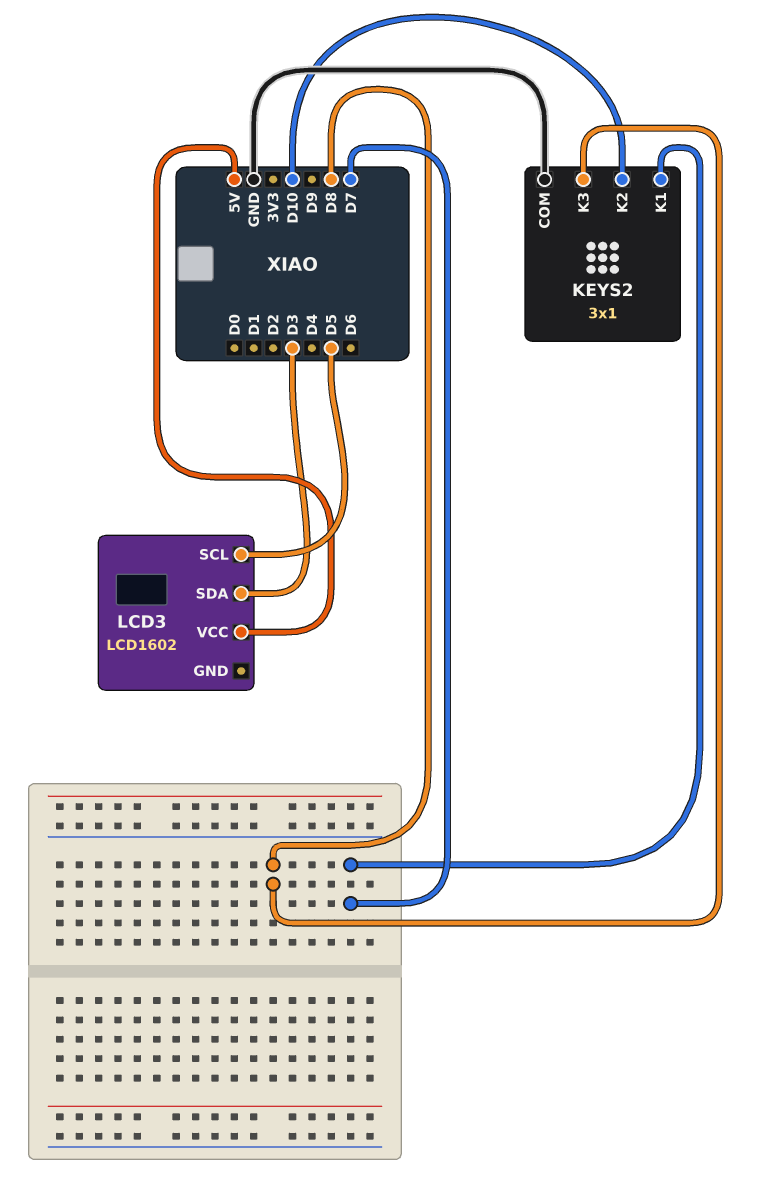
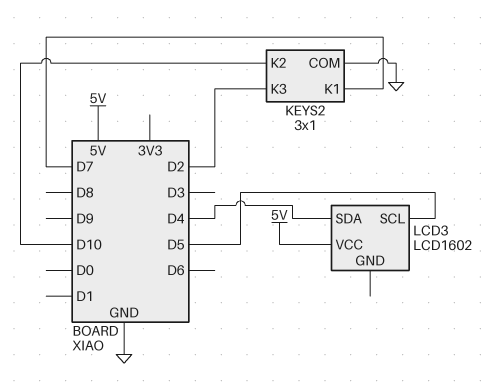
KEYS2 pin K3: D8 -> D2
LCD3 pin SDA: D3 -> D4

